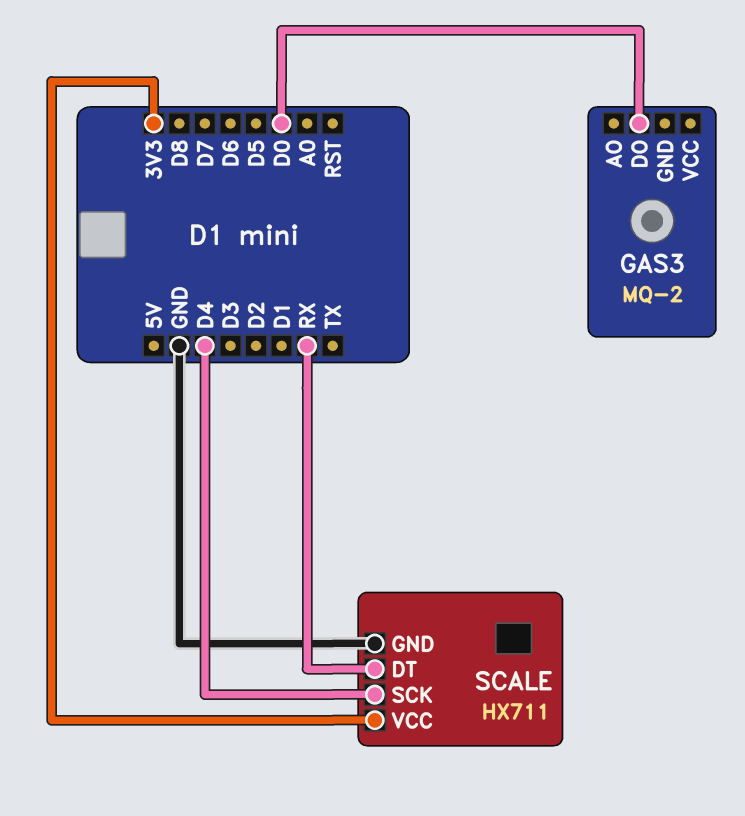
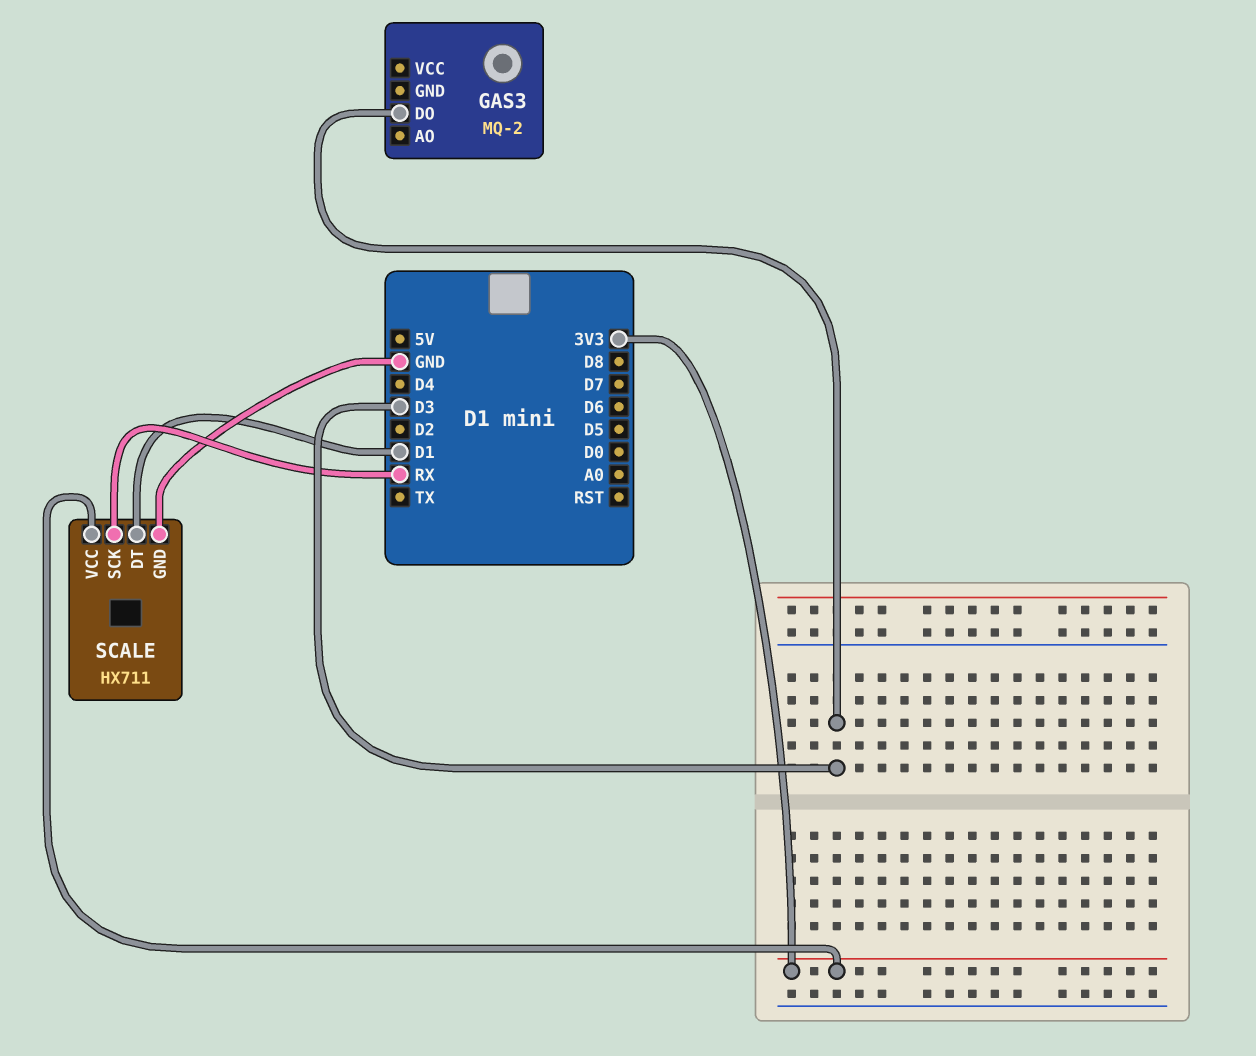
GAS3 pin DO: D0 -> D3
SCALE pin DT: RX -> D1
SCALE pin SCK: D4 -> RX

